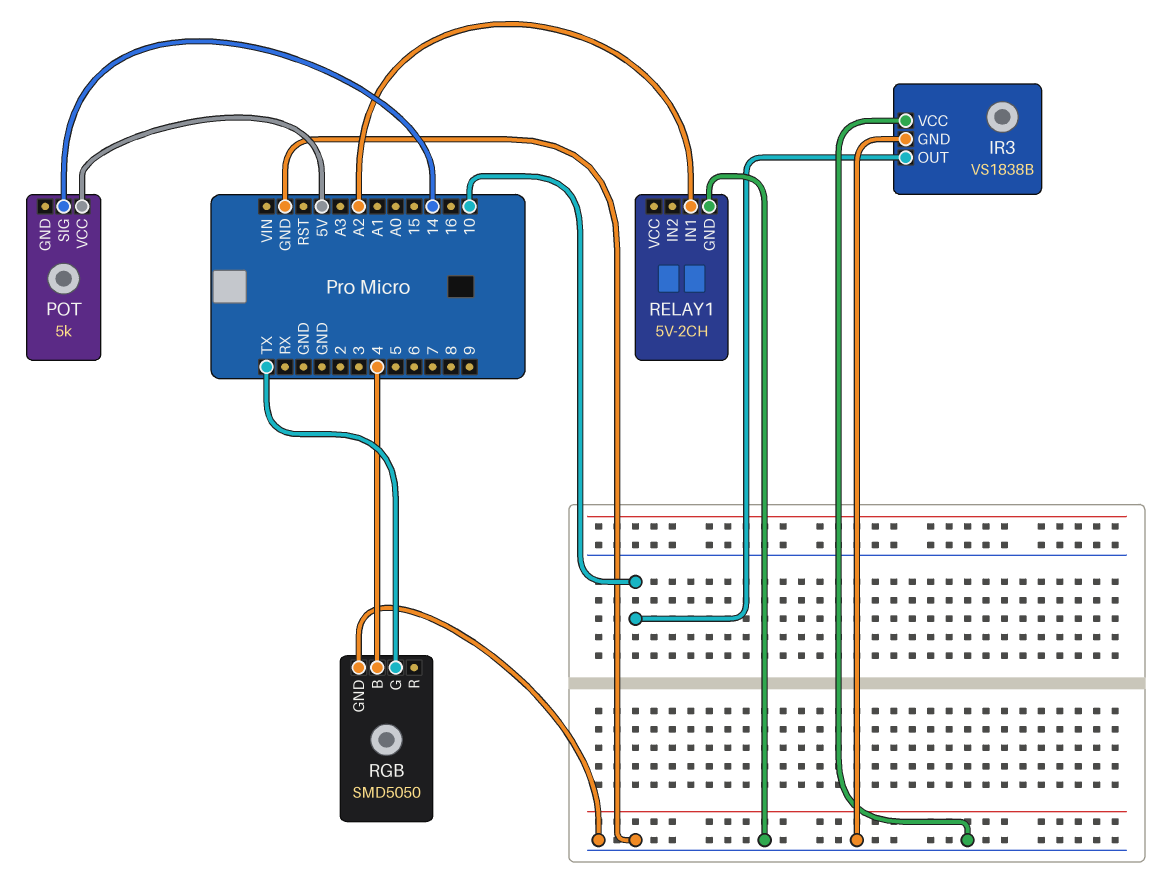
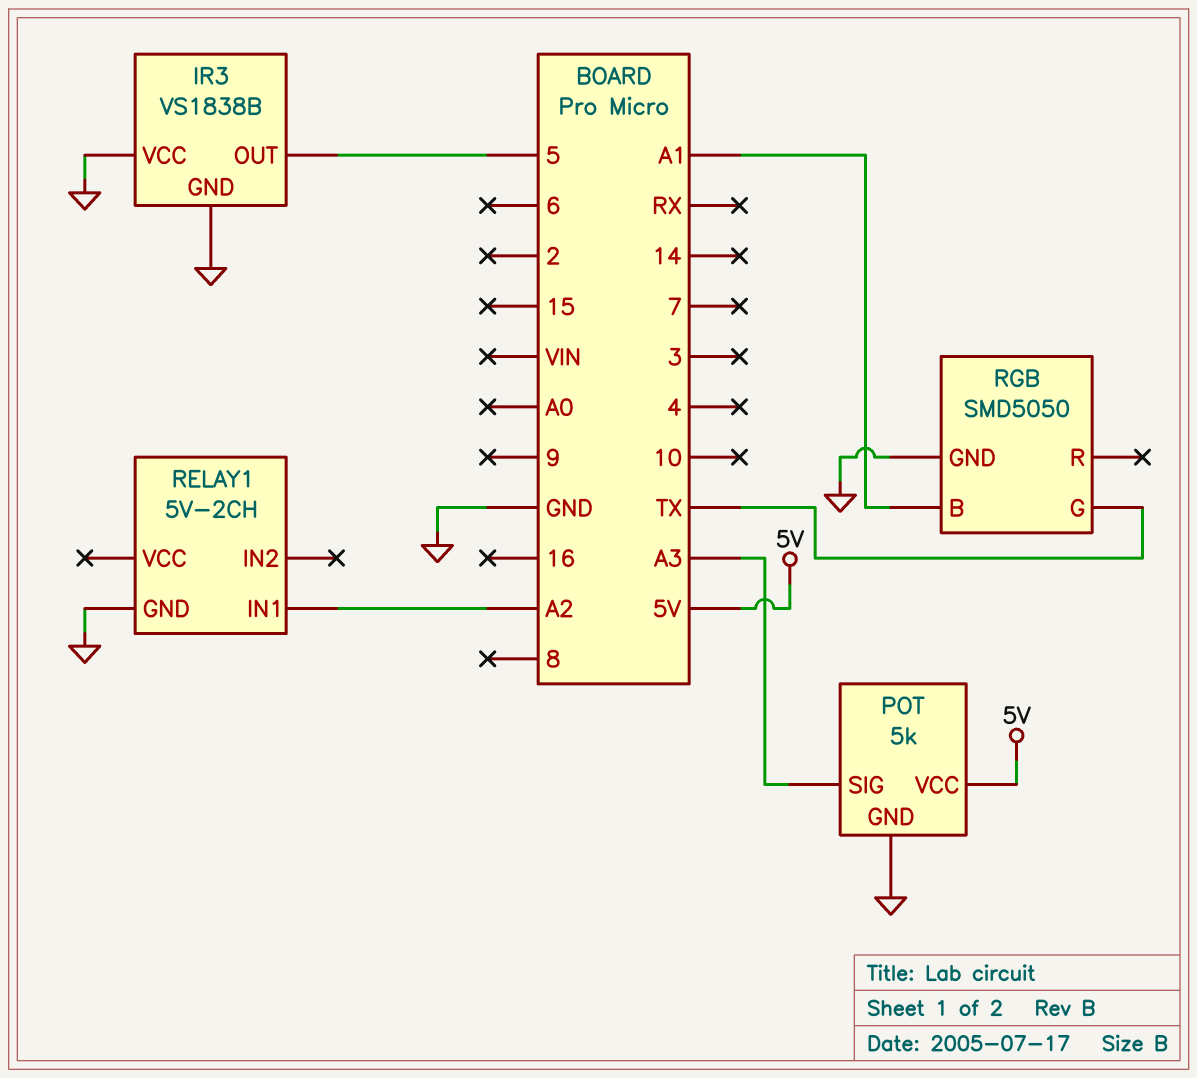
IR3 pin OUT: 10 -> 5
POT pin GND: none -> GND
POT pin SIG: 14 -> A3
RGB pin B: 4 -> A1

